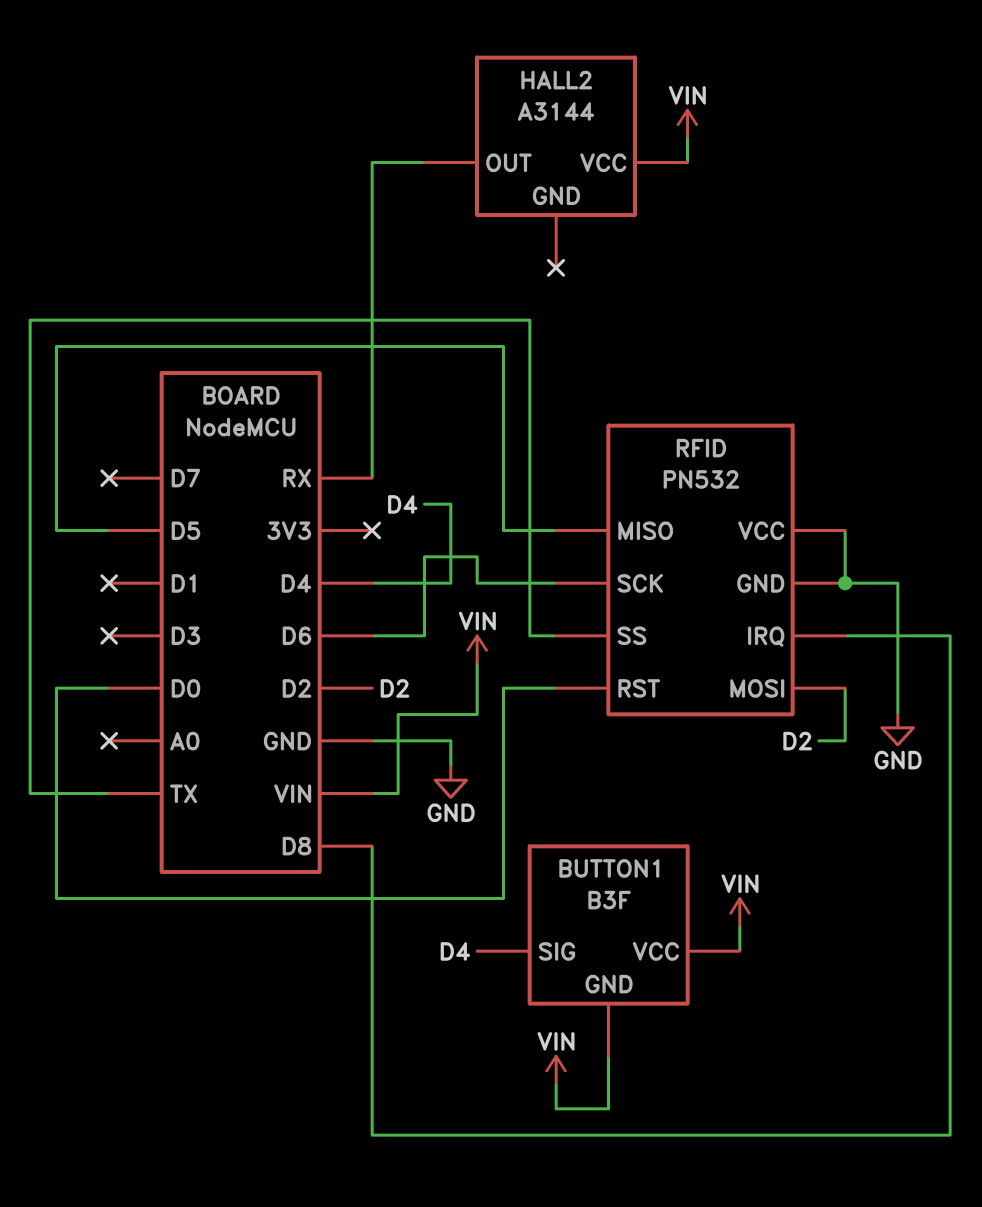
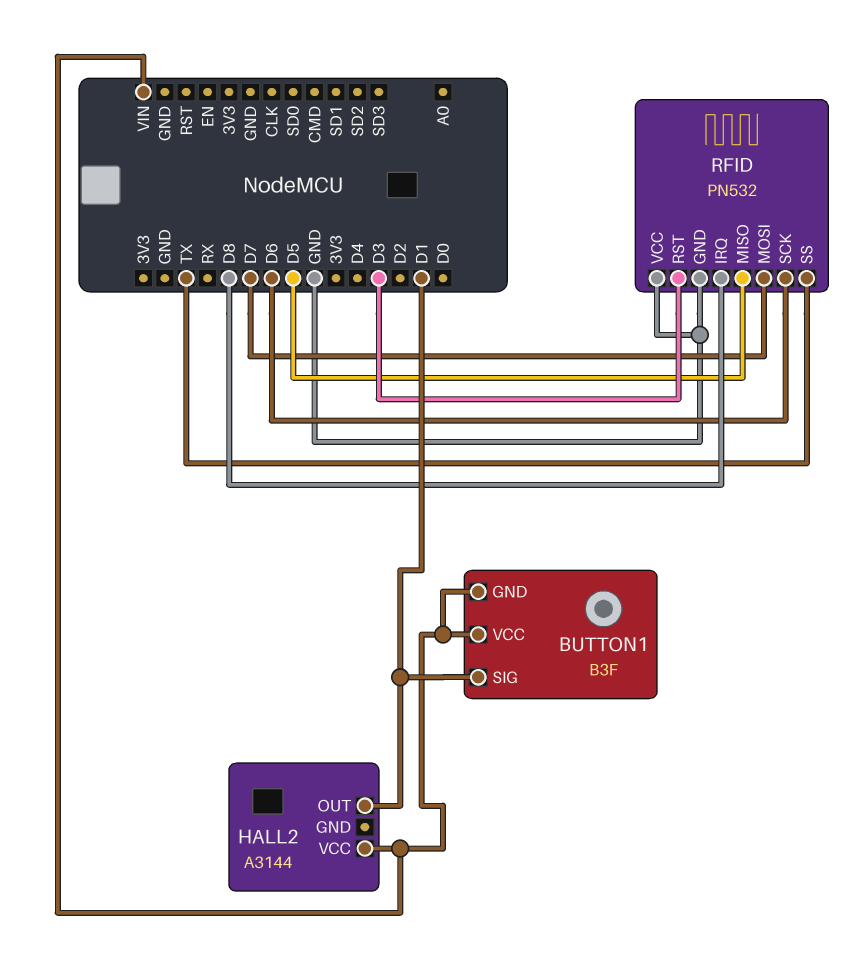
BUTTON1 pin SIG: D4 -> D1
HALL2 pin OUT: RX -> D1
RFID pin MOSI: D2 -> D7
RFID pin RST: D0 -> D3

